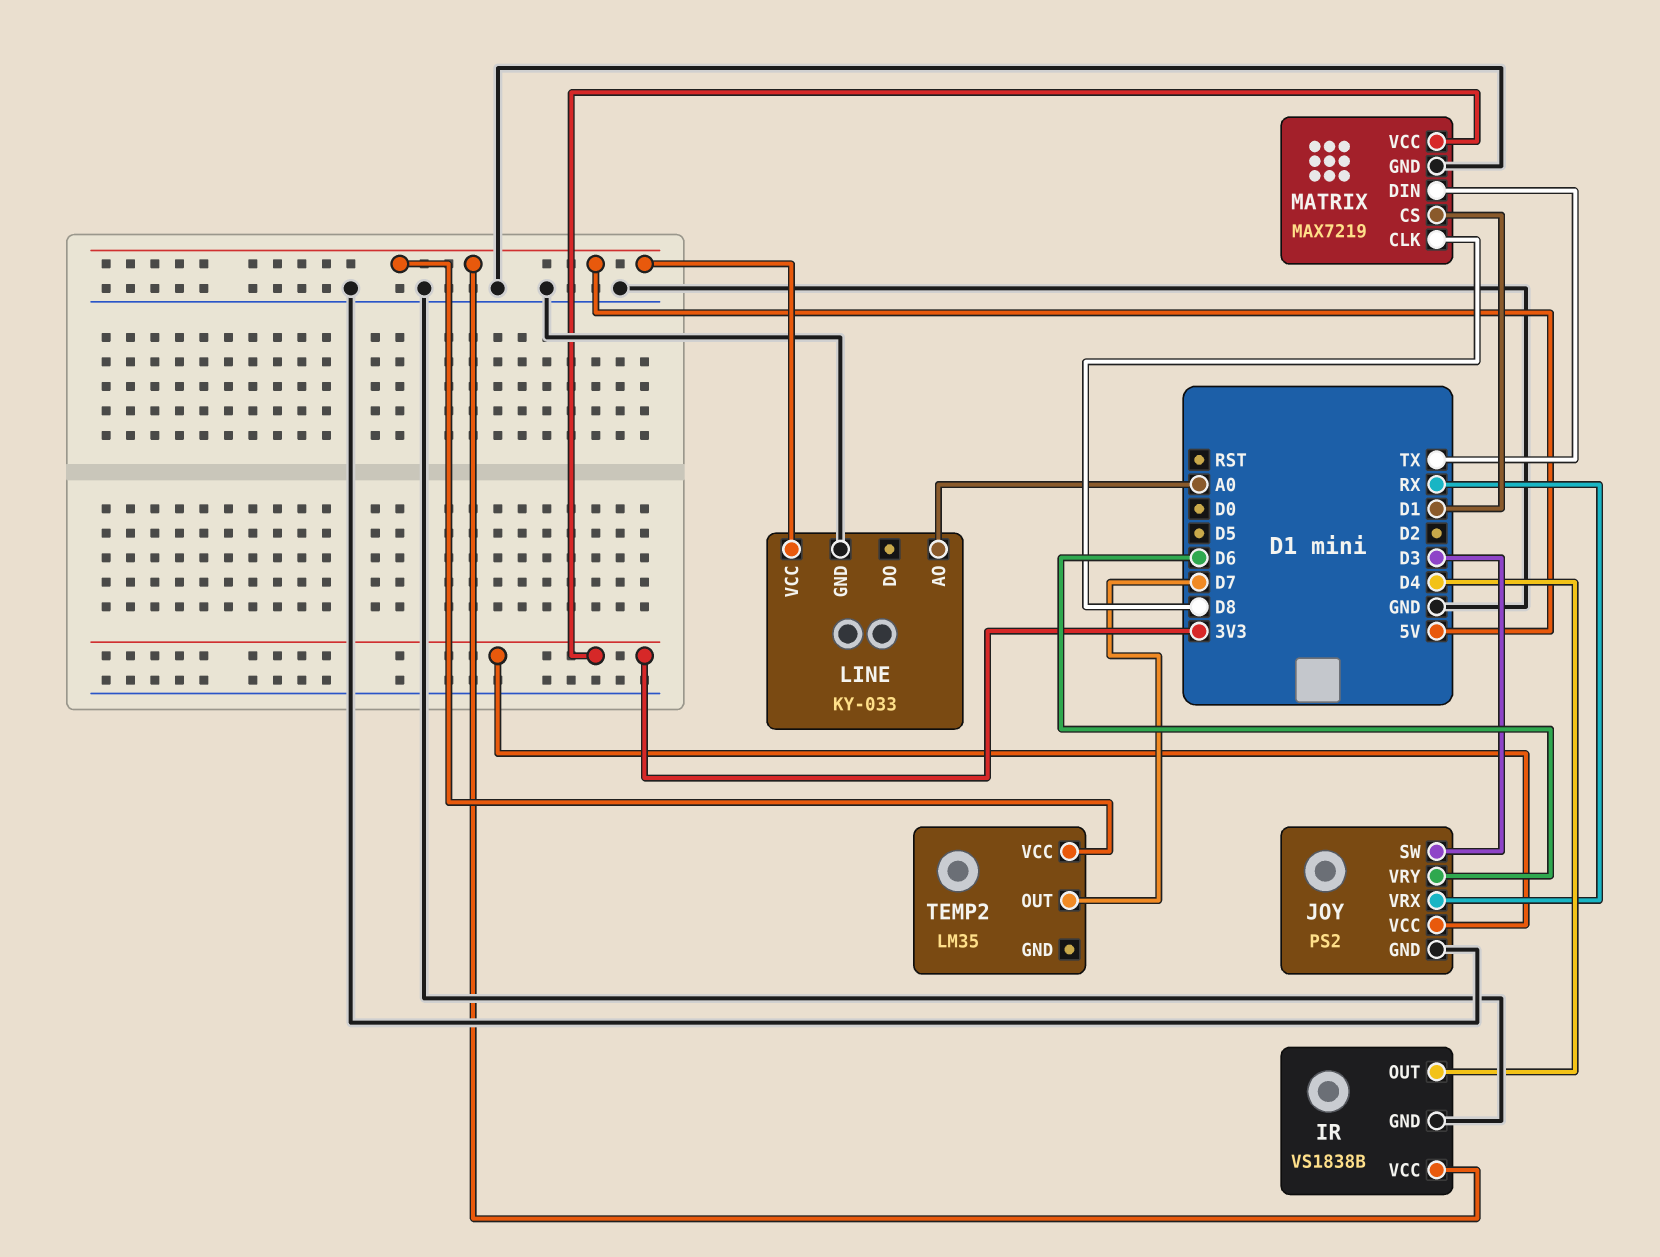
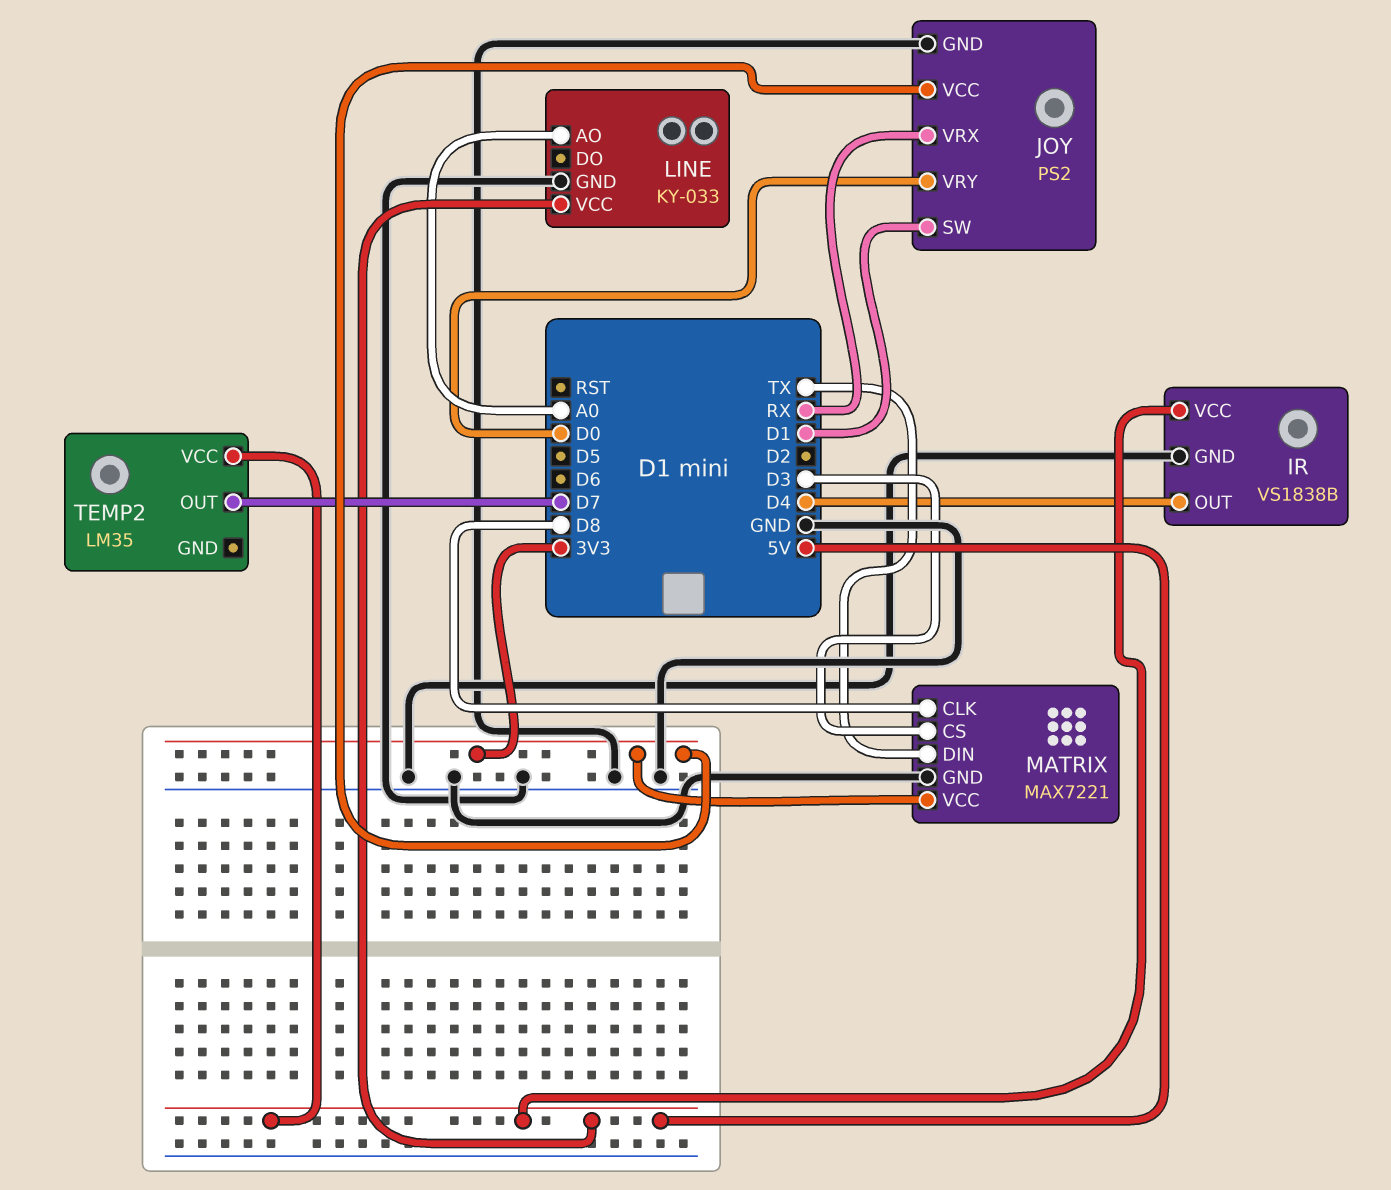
JOY pin SW: D3 -> D1
JOY pin VRY: D6 -> D0
MATRIX: MAX7219 -> MAX7221
MATRIX pin CS: D1 -> D3

